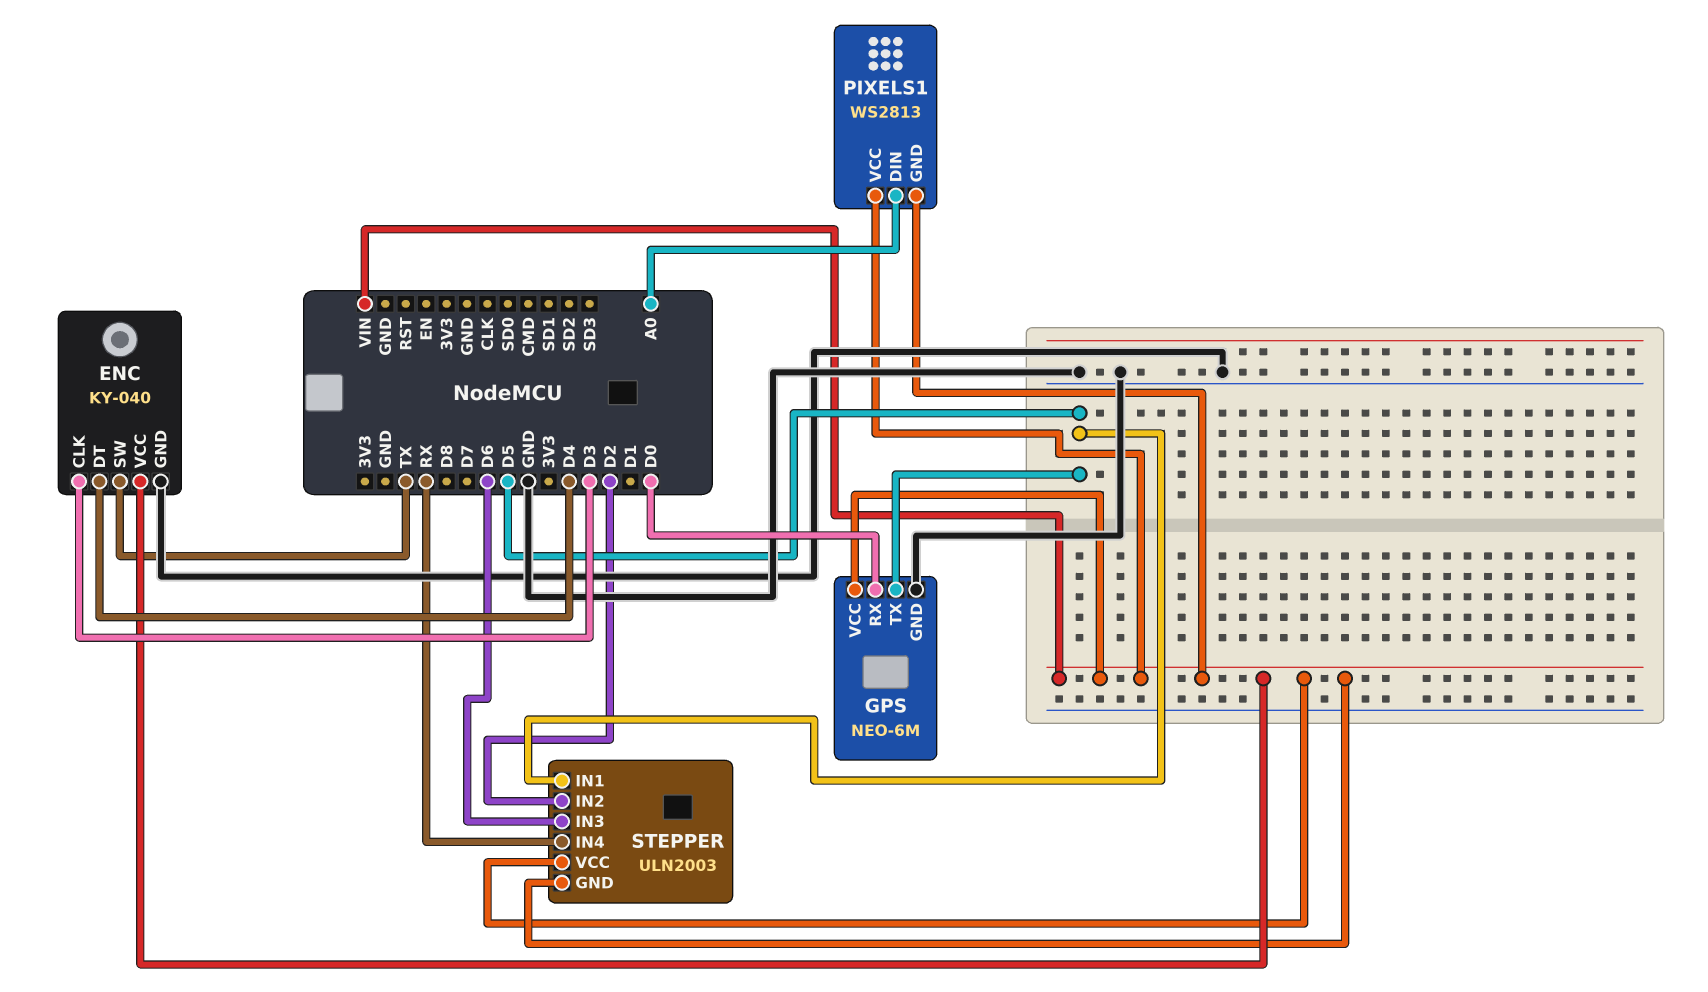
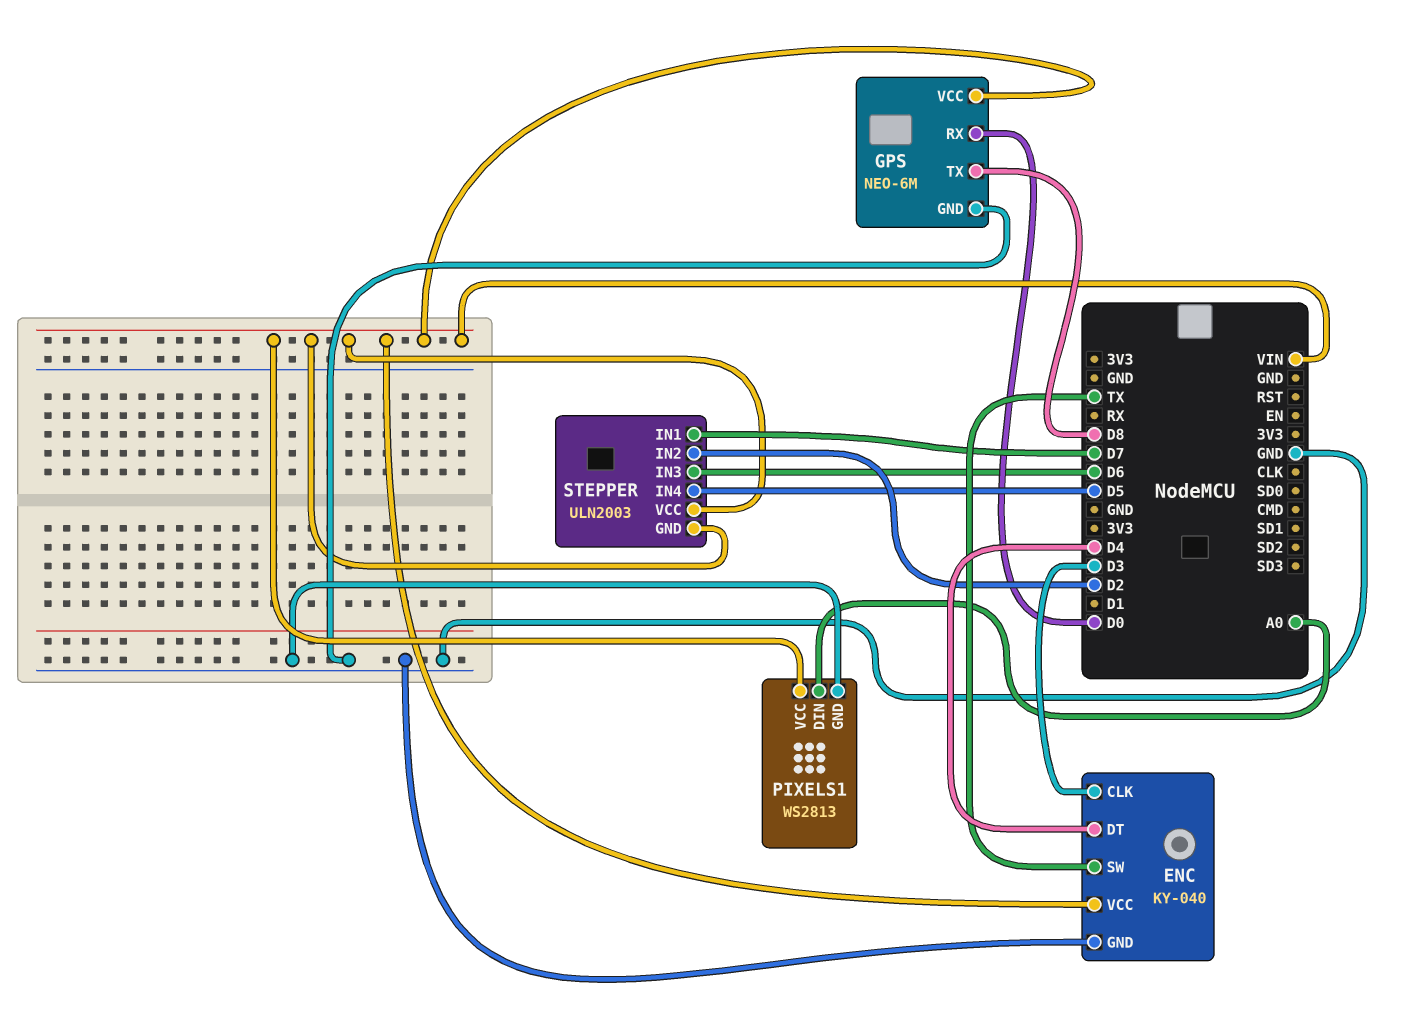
GPS pin TX: D5 -> D8
PIXELS1 pin GND: VIN -> GND
STEPPER pin IN1: D5 -> D7
STEPPER pin IN4: RX -> D5

